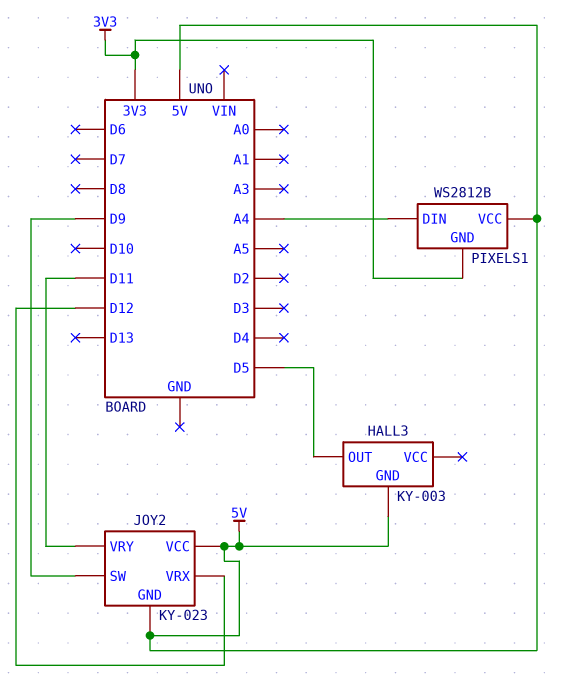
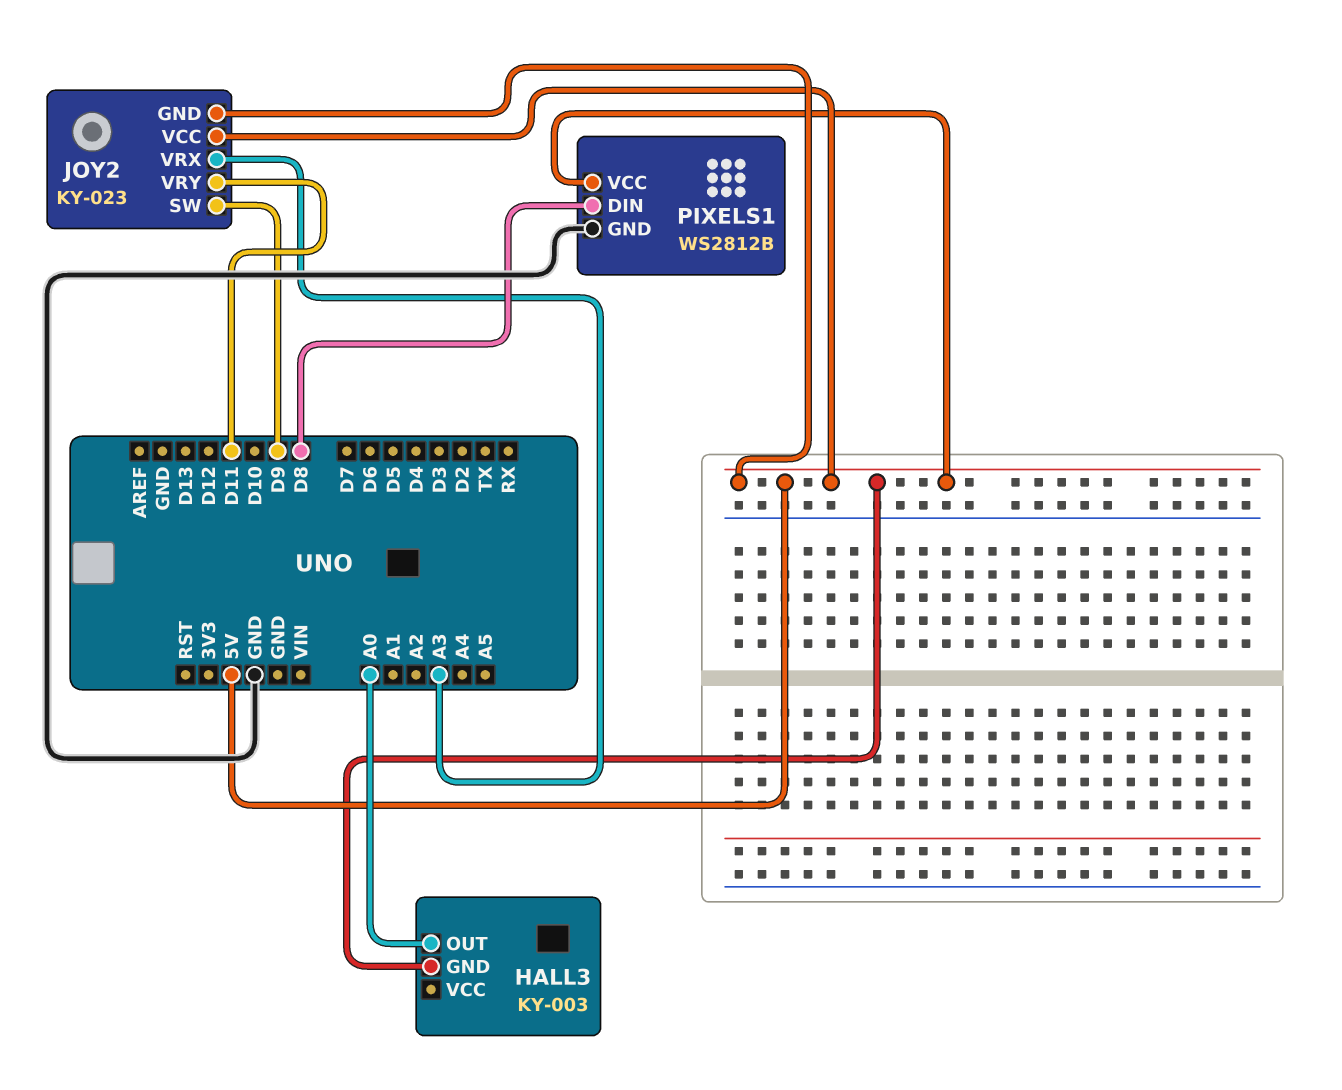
HALL3 pin OUT: D5 -> A0
JOY2 pin VRX: D12 -> A3
PIXELS1 pin DIN: A4 -> D8
PIXELS1 pin GND: 3V3 -> GND

